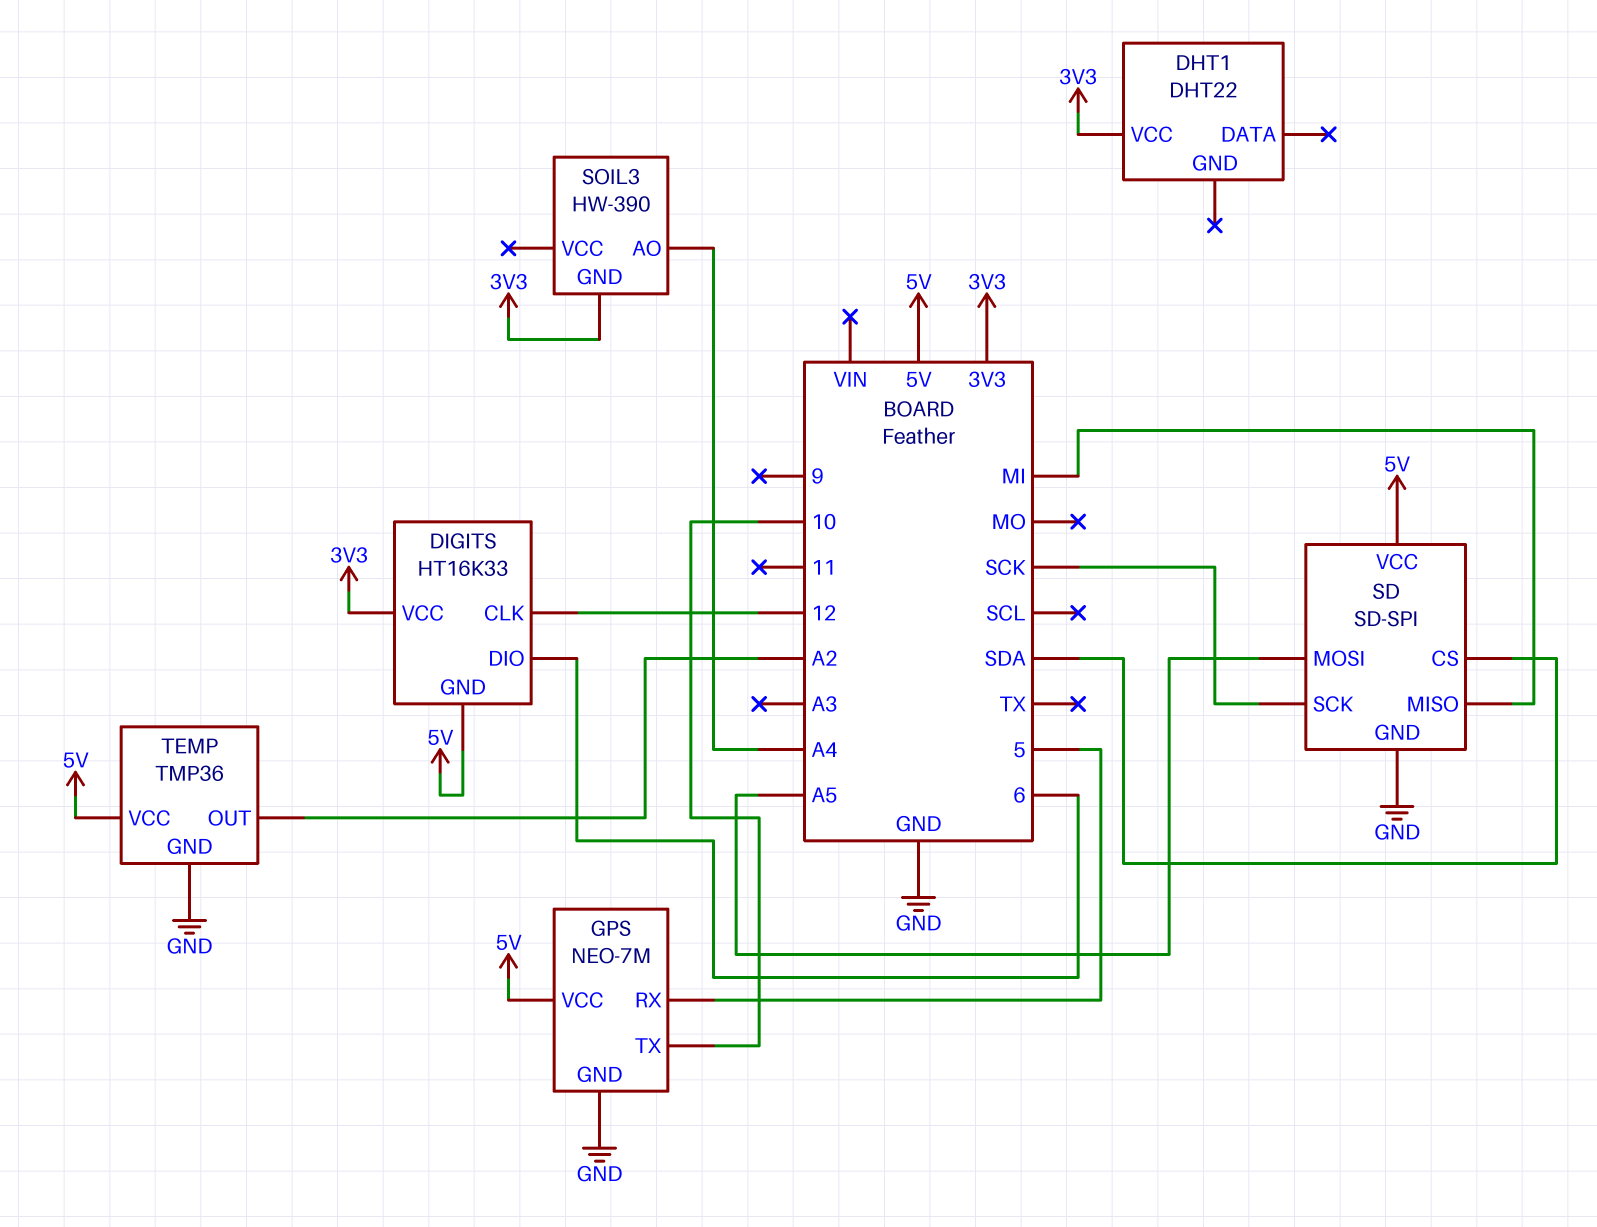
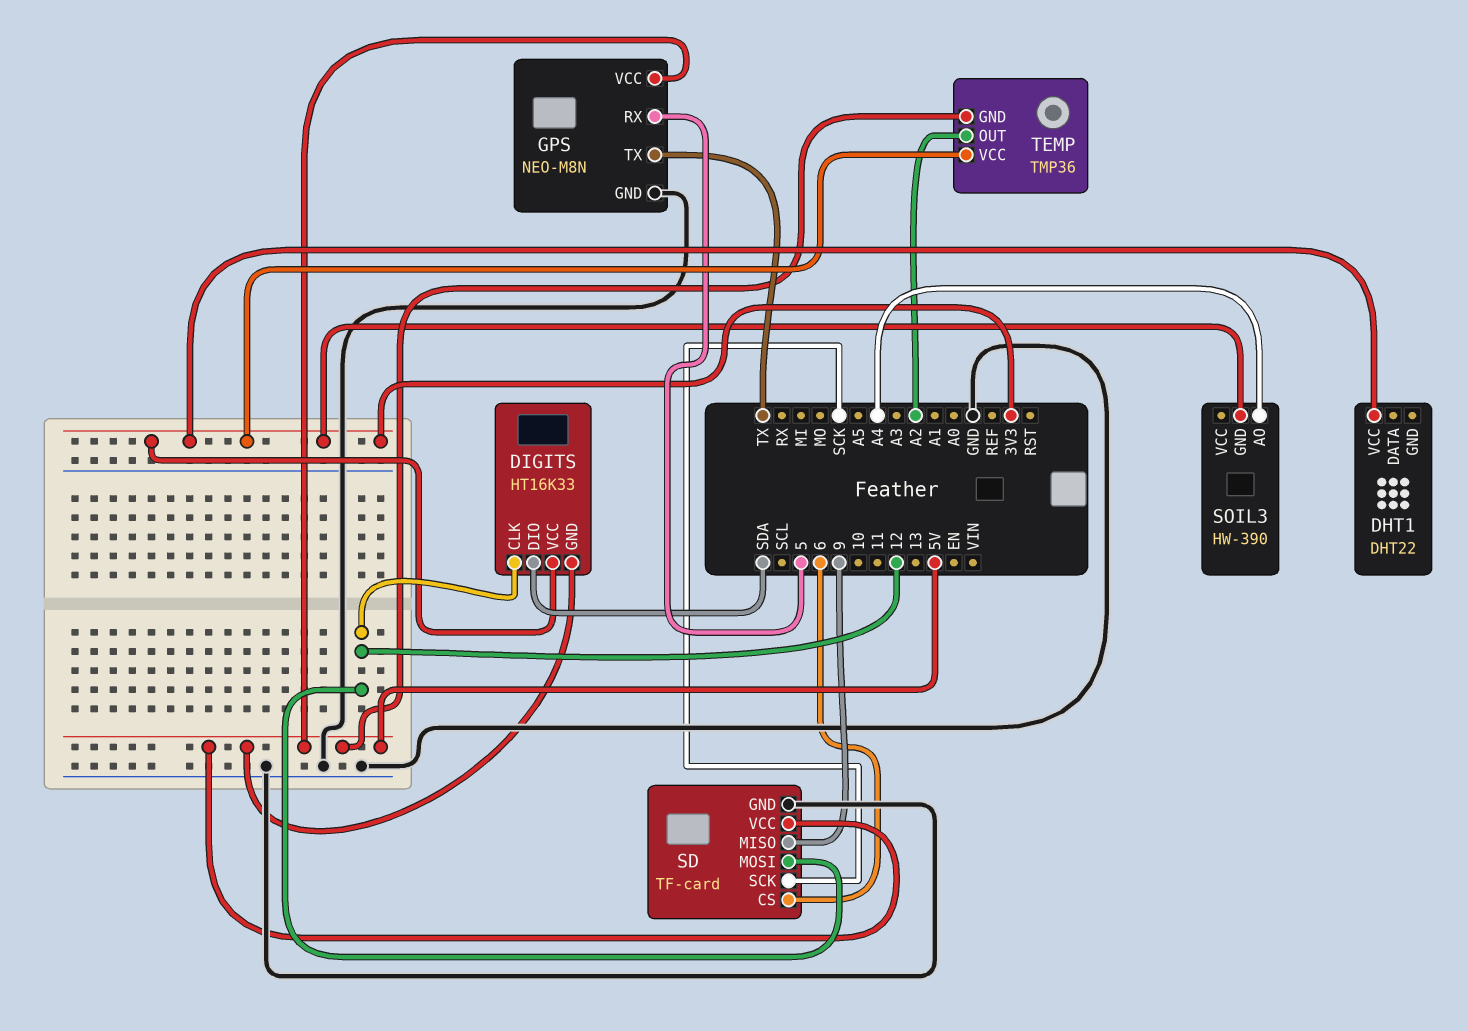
DIGITS pin DIO: 6 -> SDA
GPS: NEO-7M -> NEO-M8N
GPS pin TX: 10 -> TX
SD: SD-SPI -> TF-card
SD pin CS: SDA -> 6
SD pin MISO: MI -> 9
SD pin MOSI: A5 -> 12
TEMP pin GND: GND -> 5V
TEMP pin VCC: 5V -> 3V3

